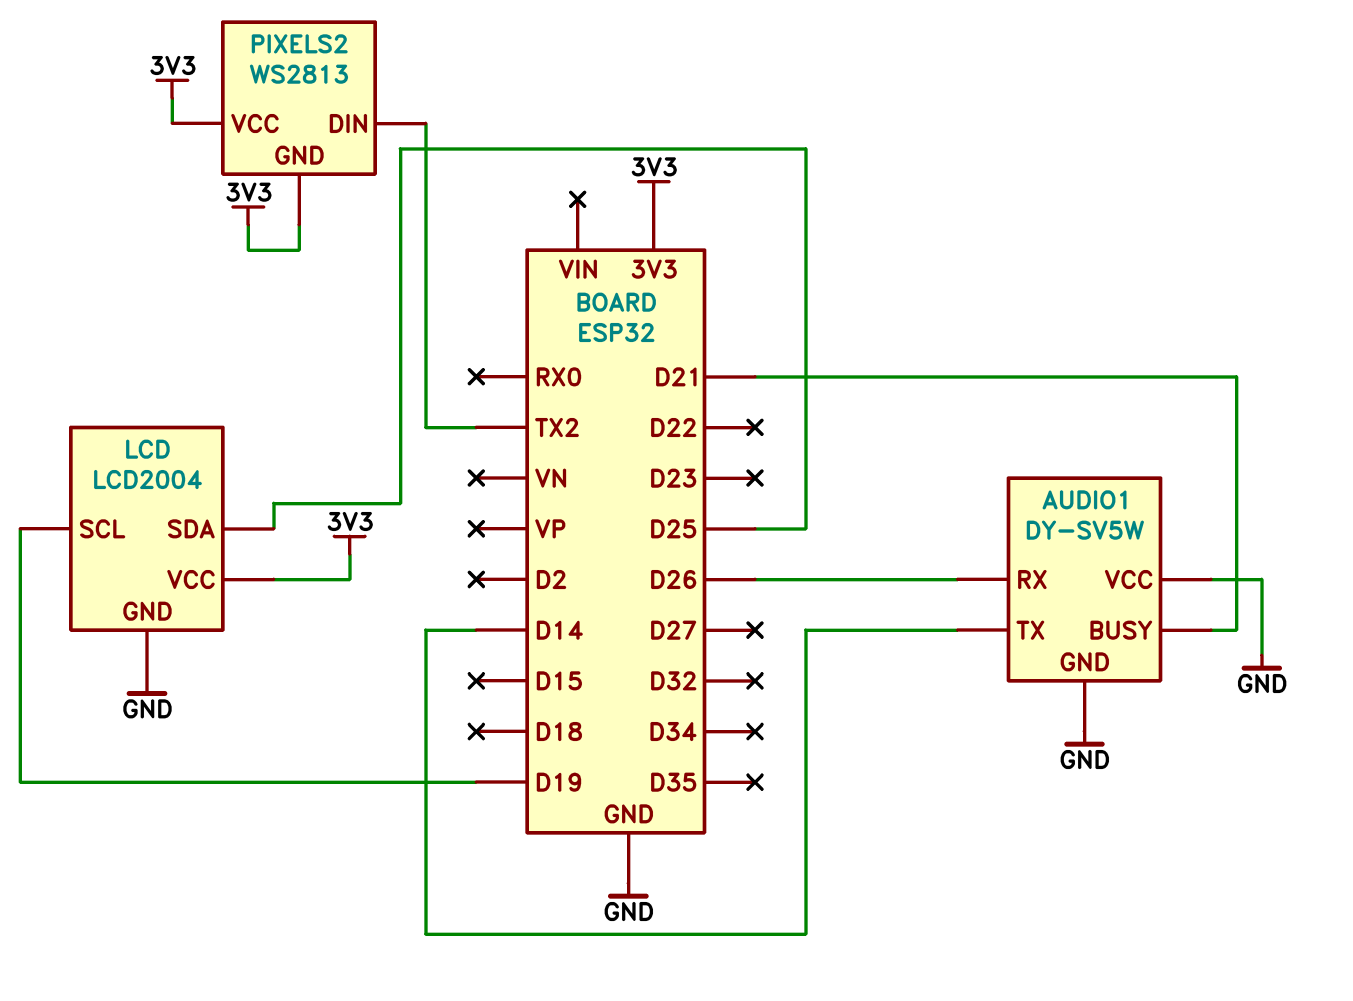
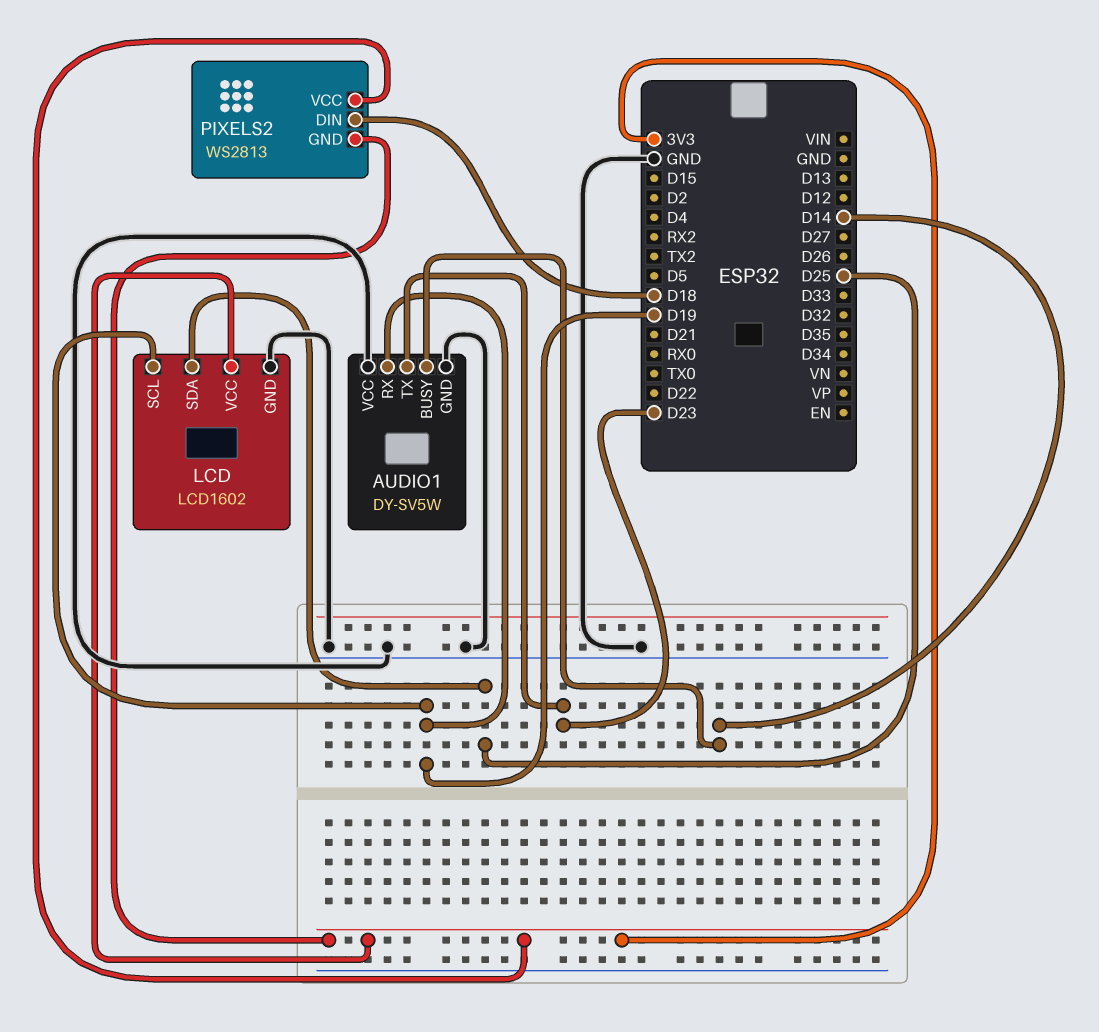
AUDIO1 pin BUSY: D21 -> D14
AUDIO1 pin RX: D26 -> D19
AUDIO1 pin TX: D14 -> D23
LCD: LCD2004 -> LCD1602
PIXELS2 pin DIN: TX2 -> D18

